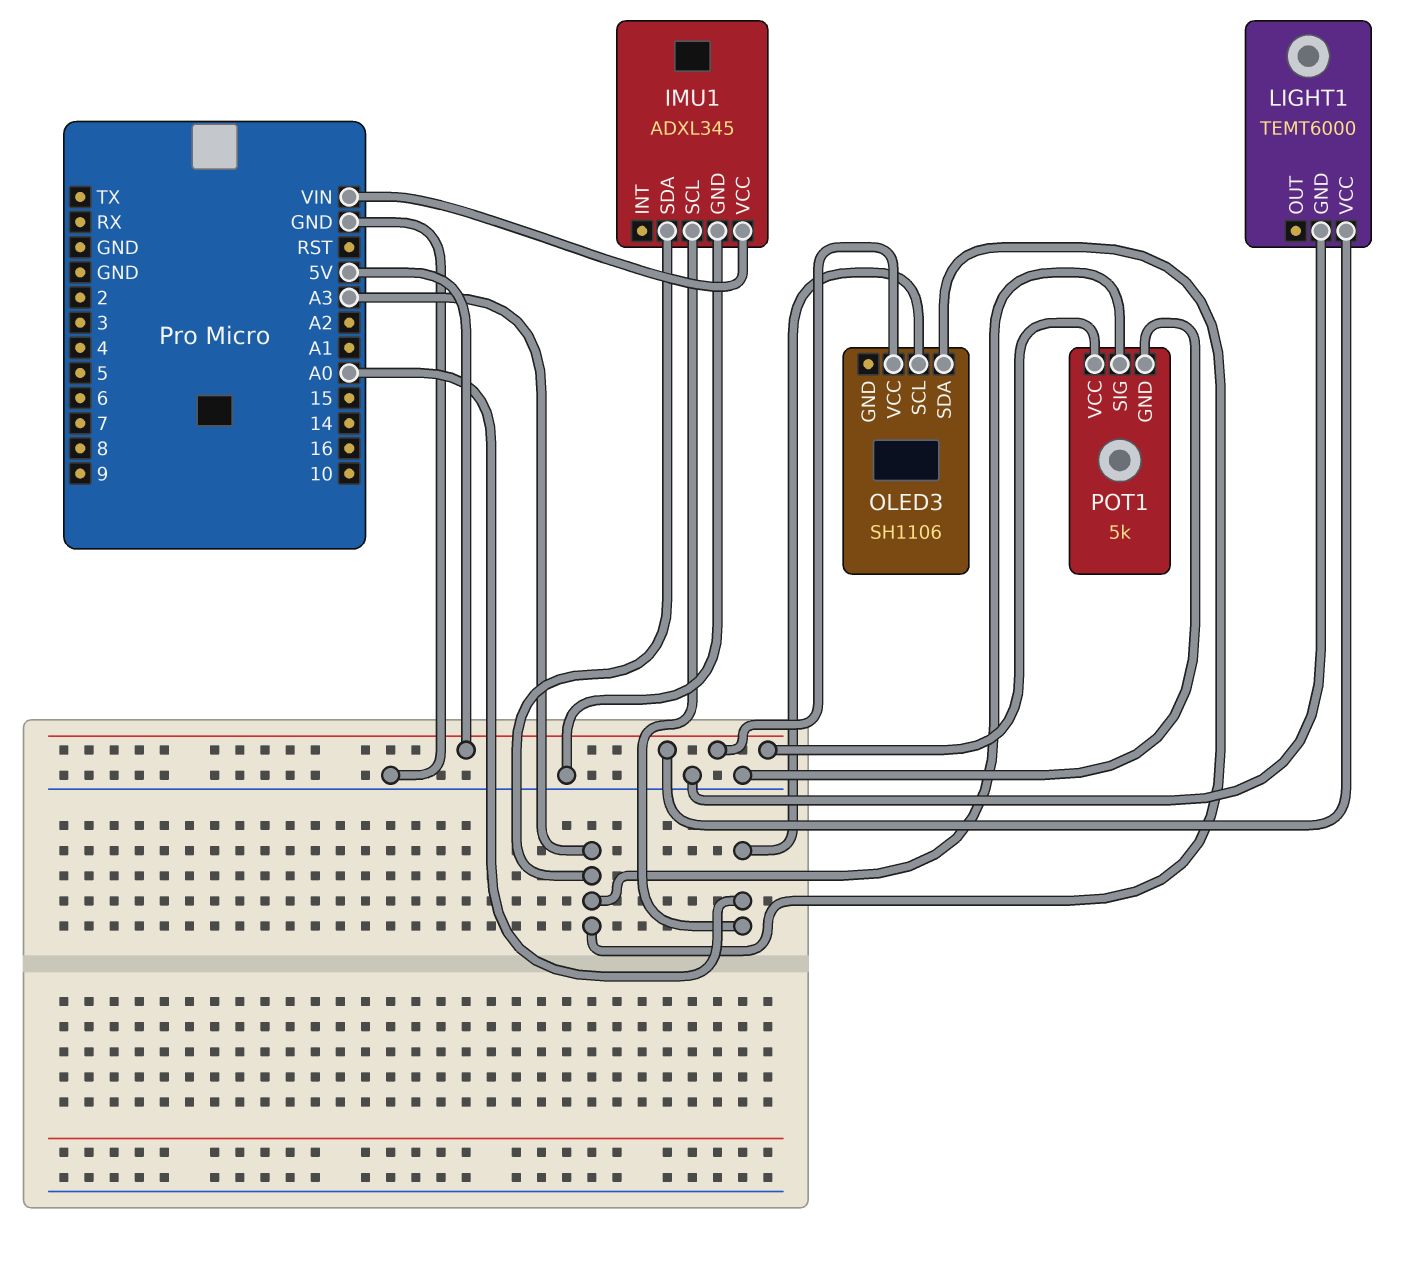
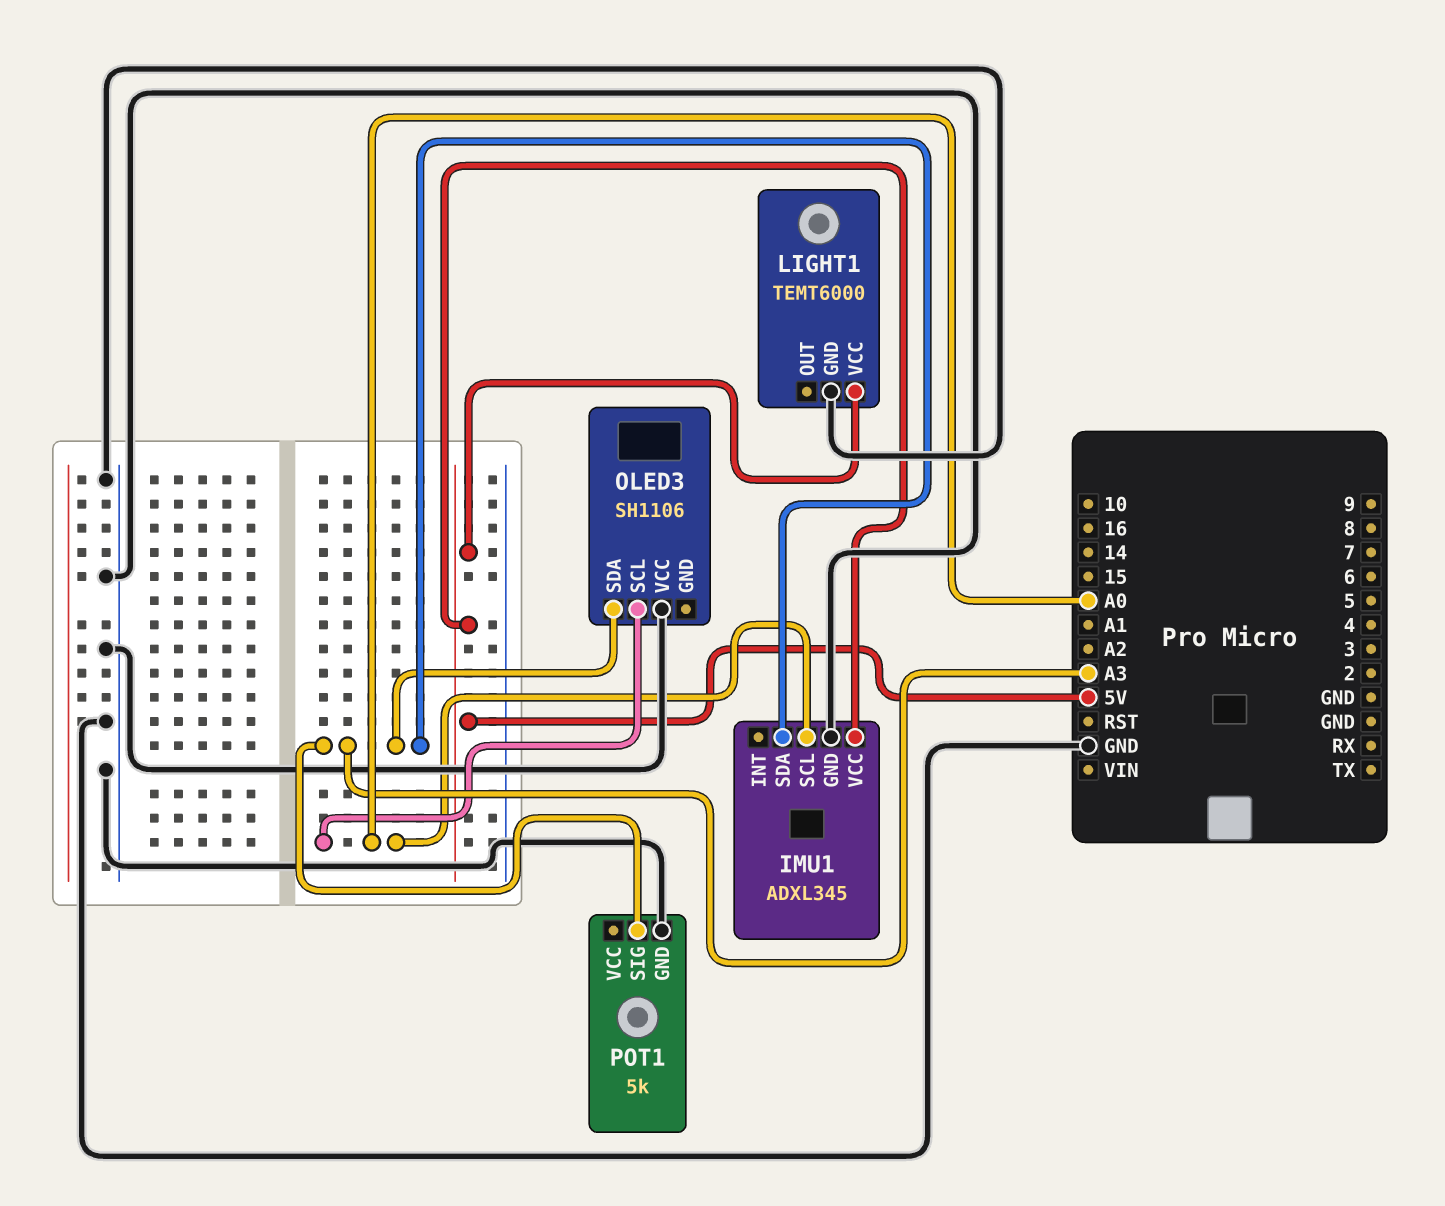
IMU1 pin VCC: VIN -> 5V
OLED3 pin VCC: 5V -> GND
POT1 pin VCC: 5V -> none

